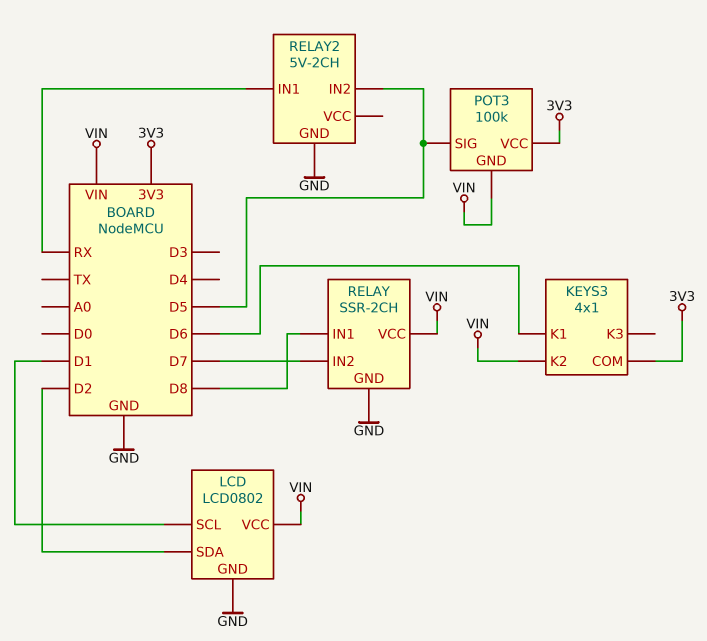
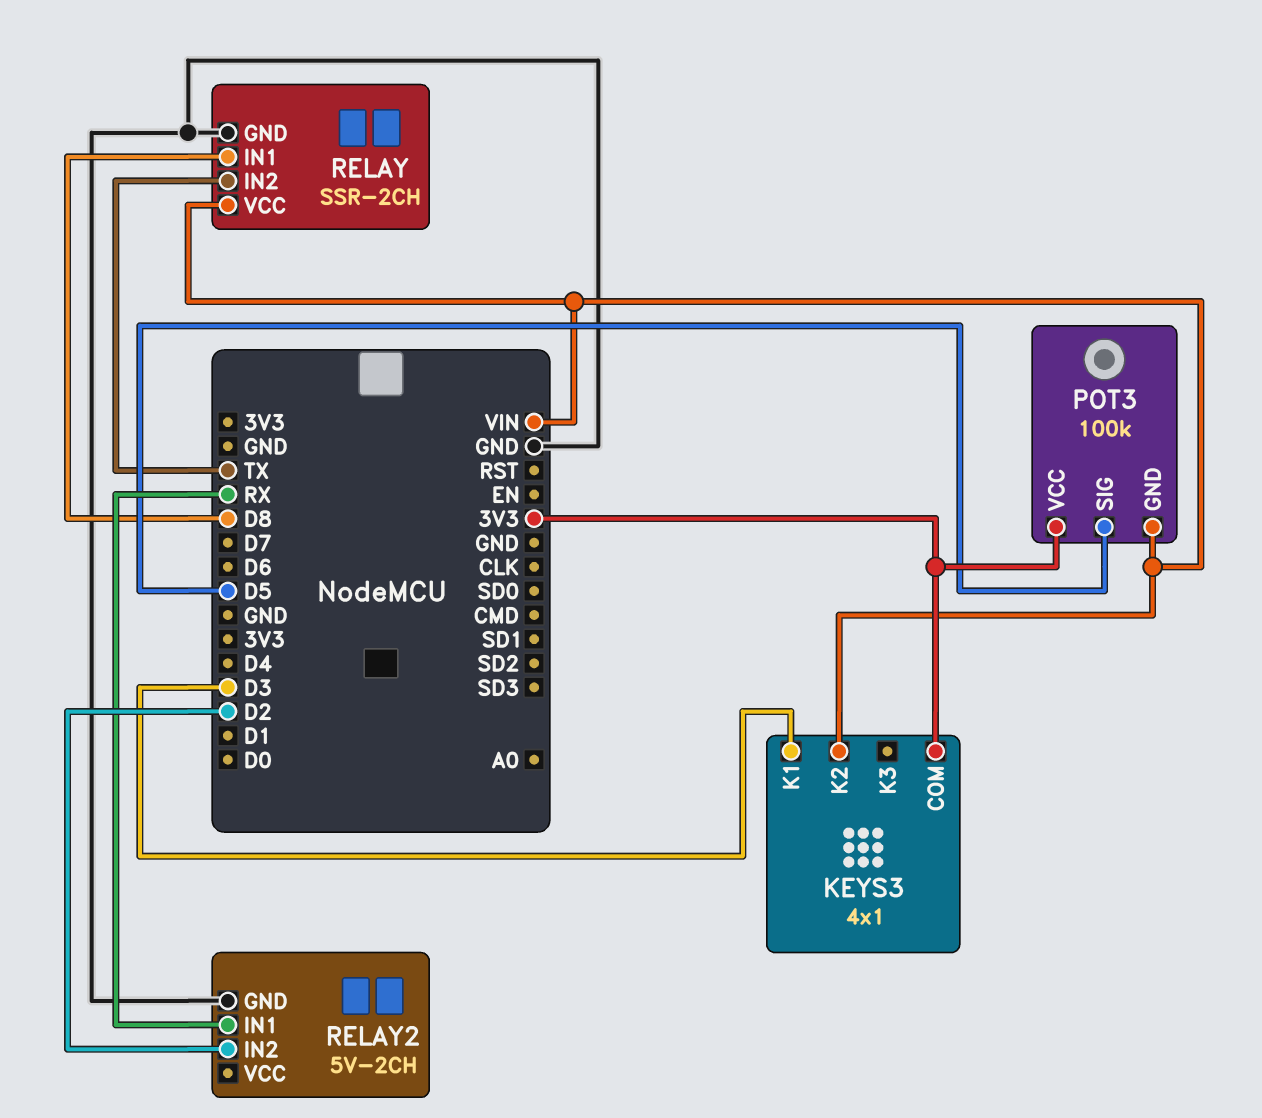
KEYS3 pin K1: D6 -> D3
LCD: LCD0802 -> none
LCD pin GND: GND -> none
LCD pin SCL: D1 -> none
LCD pin SDA: D2 -> none
LCD pin VCC: VIN -> none
RELAY pin IN2: D7 -> TX
RELAY2 pin IN2: D5 -> D2

